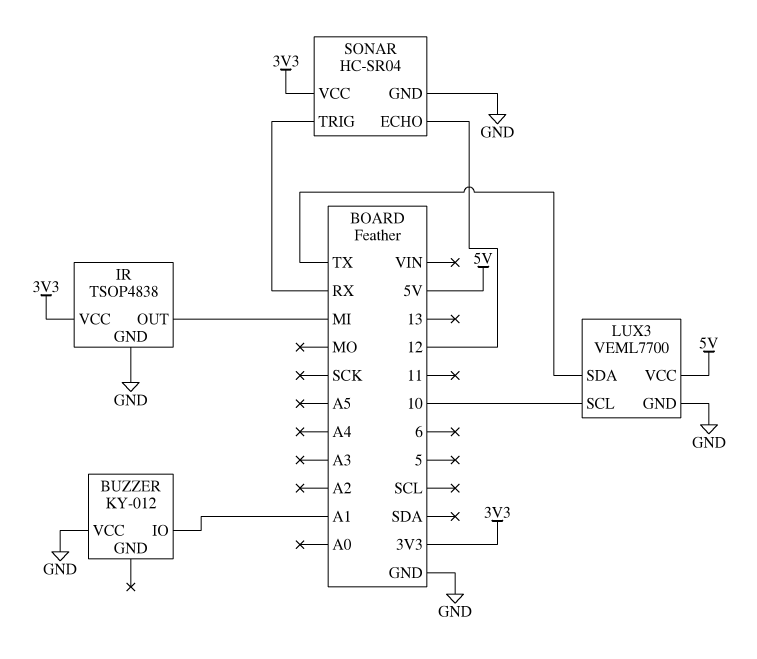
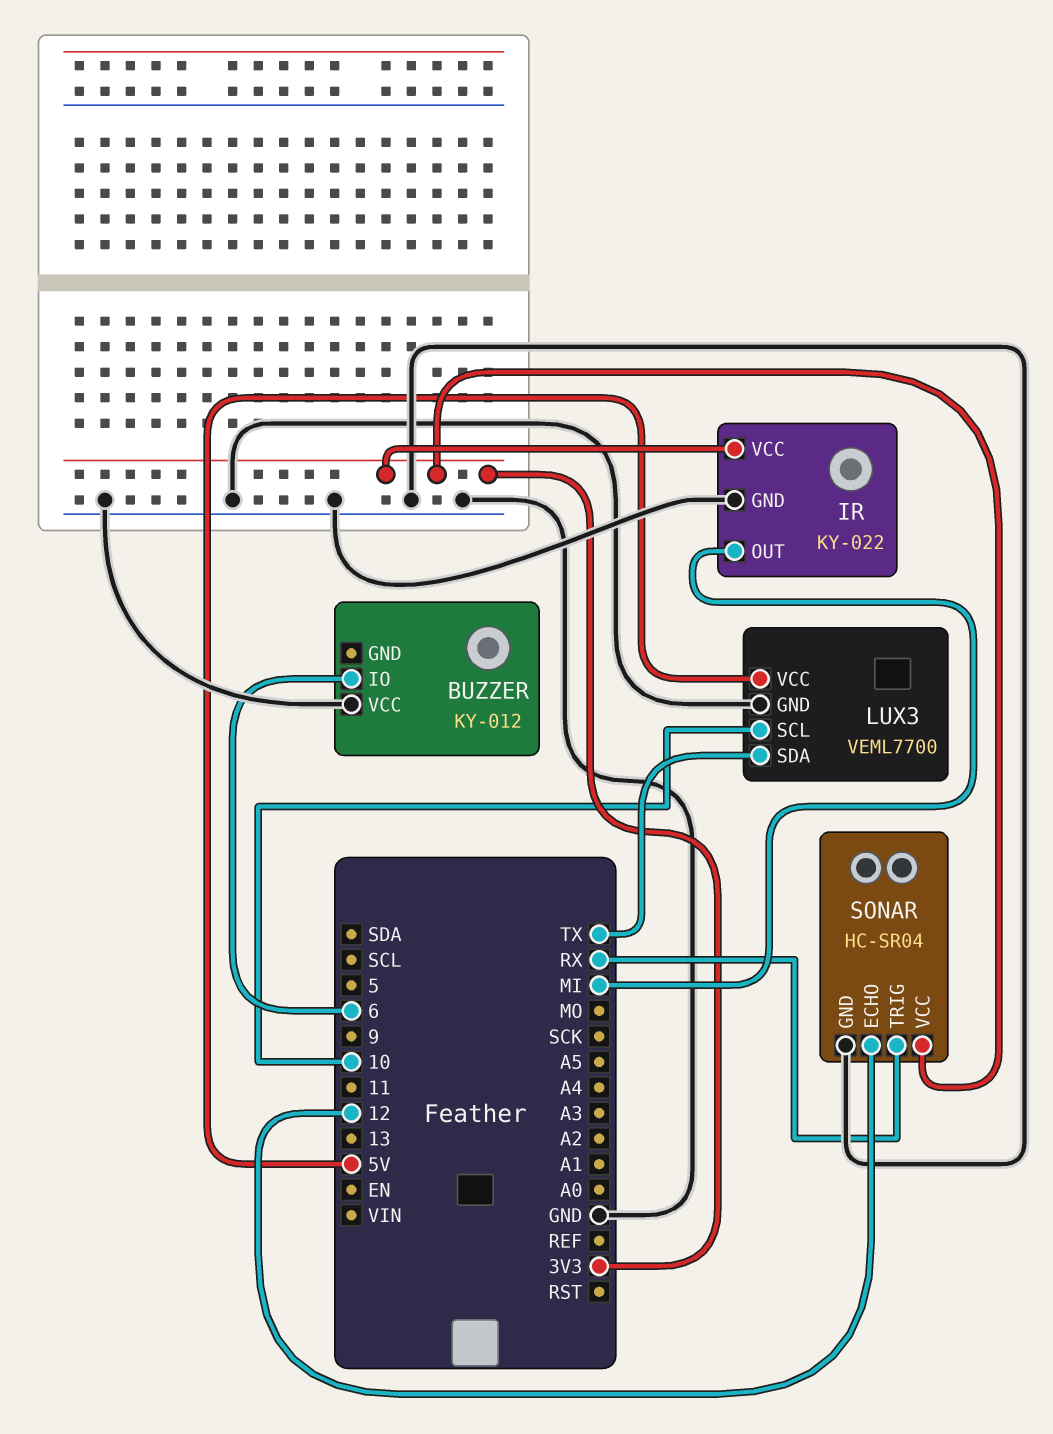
BUZZER pin IO: A1 -> 6
IR: TSOP4838 -> KY-022

